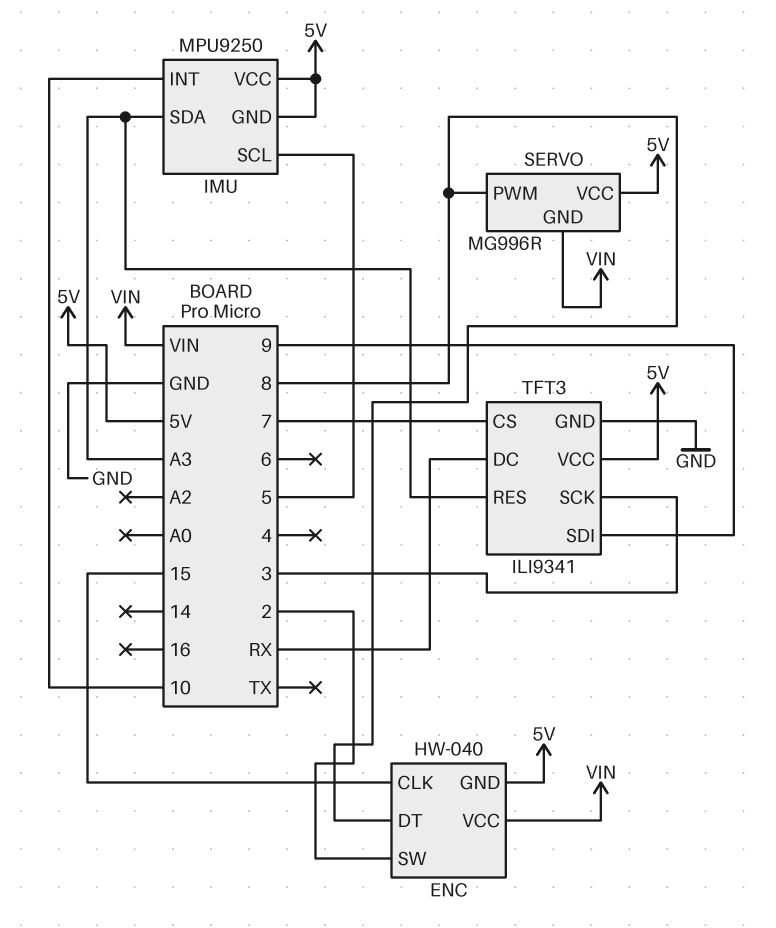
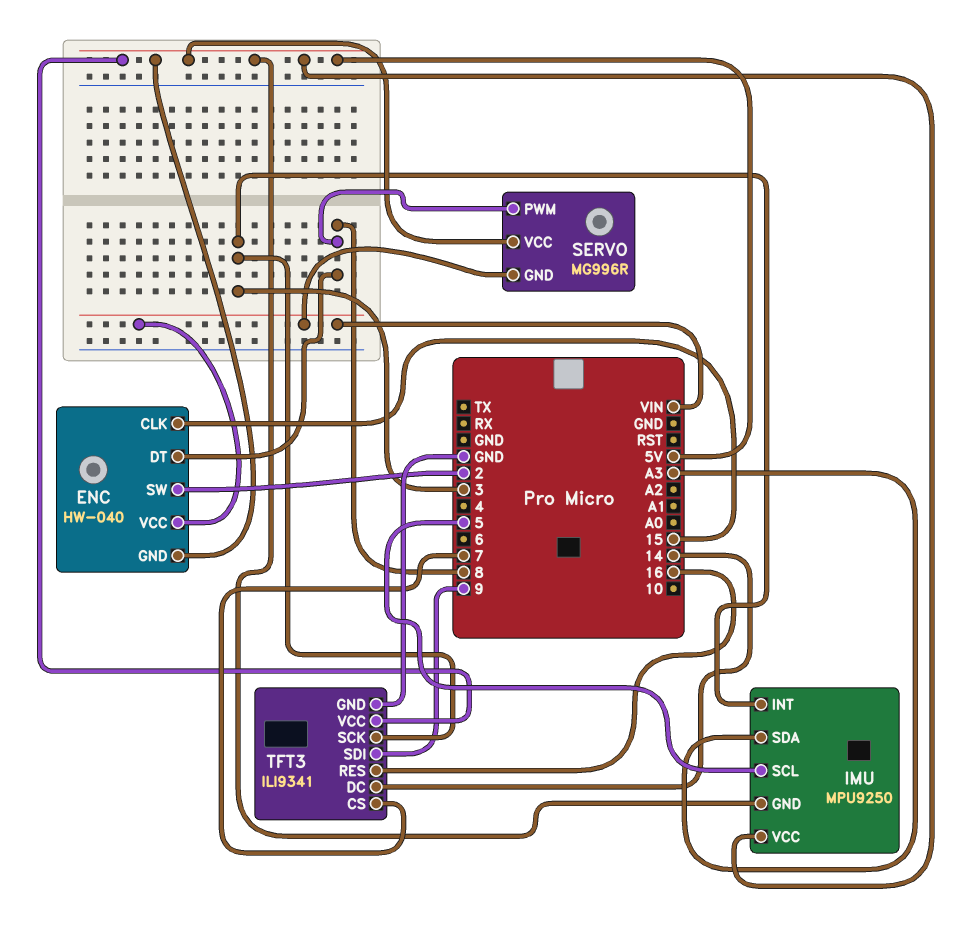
IMU pin INT: 10 -> 3
TFT3 pin DC: RX -> 14
TFT3 pin RES: A3 -> 16

